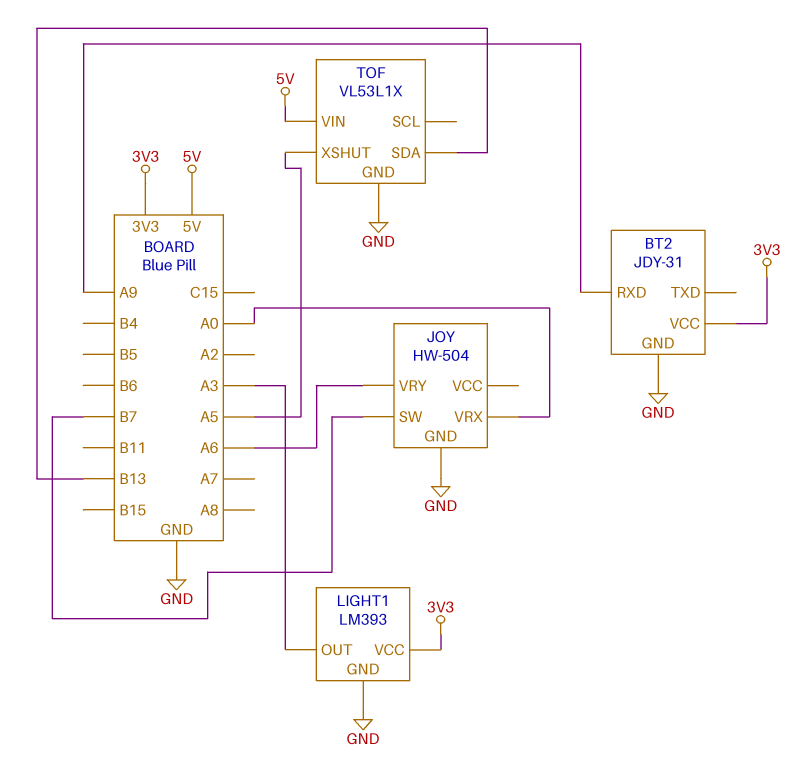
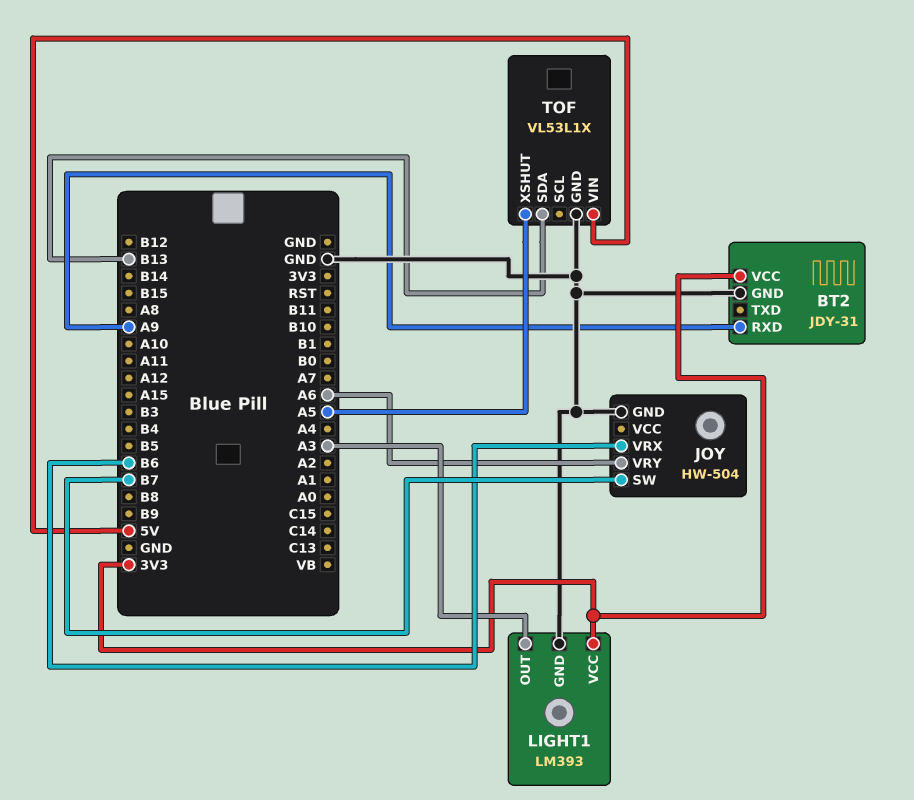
JOY pin VRX: A0 -> B6

